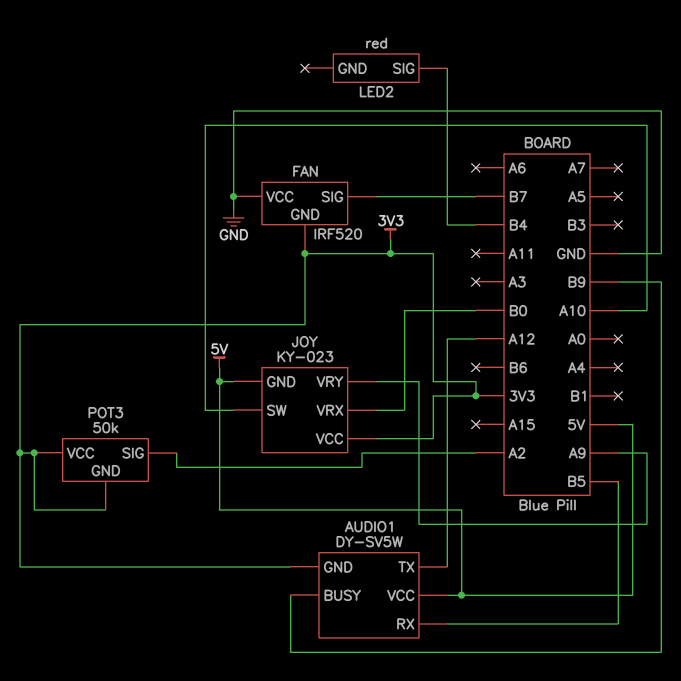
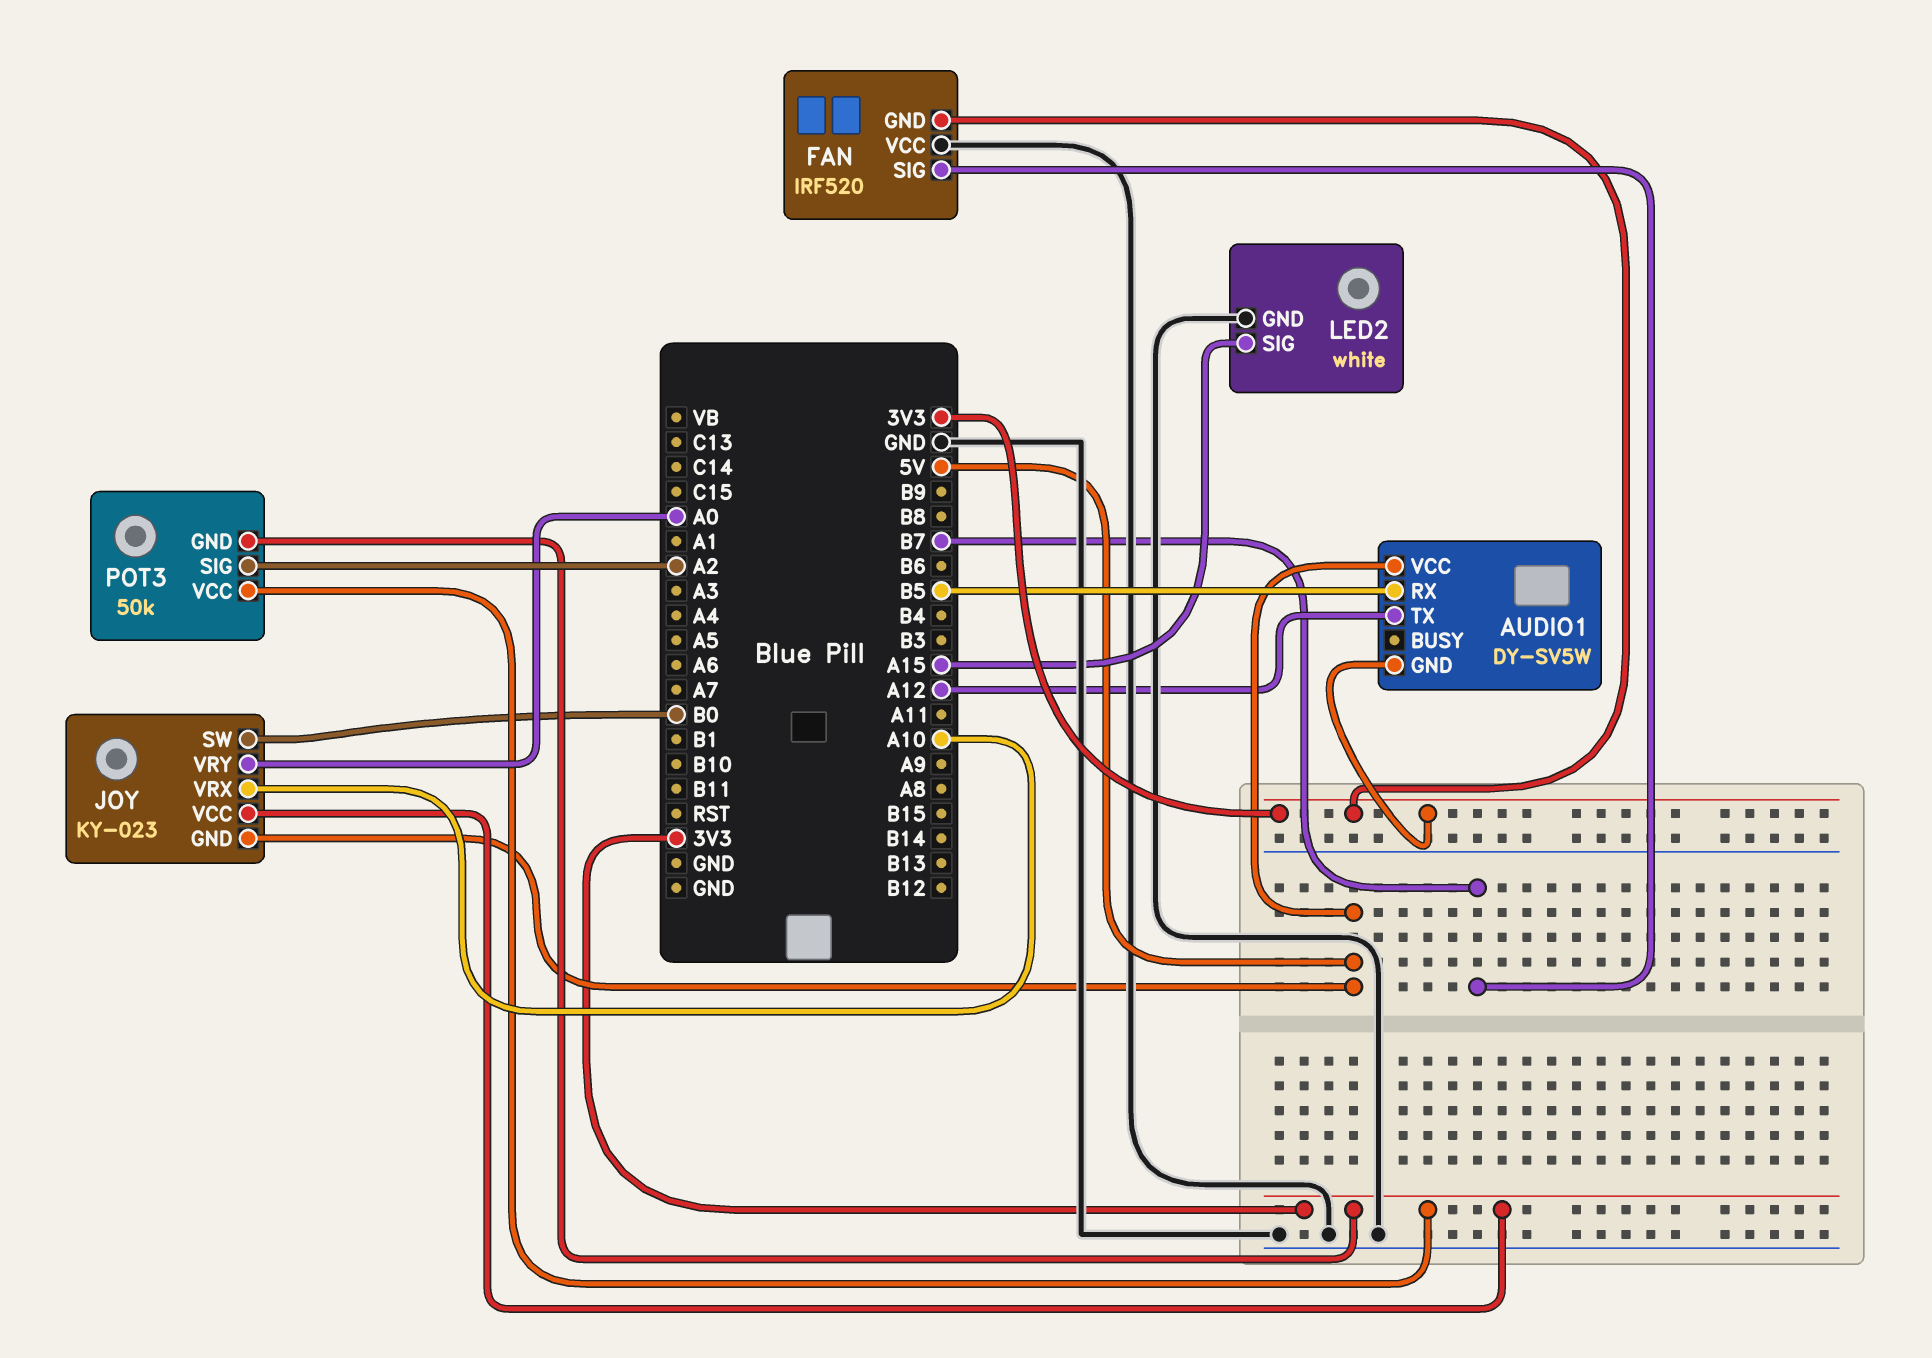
AUDIO1 pin BUSY: B9 -> none
JOY pin SW: A10 -> B0
JOY pin VRX: B0 -> A10
JOY pin VRY: A9 -> A0
LED2: red -> white
LED2 pin GND: none -> GND
LED2 pin SIG: B4 -> A15

